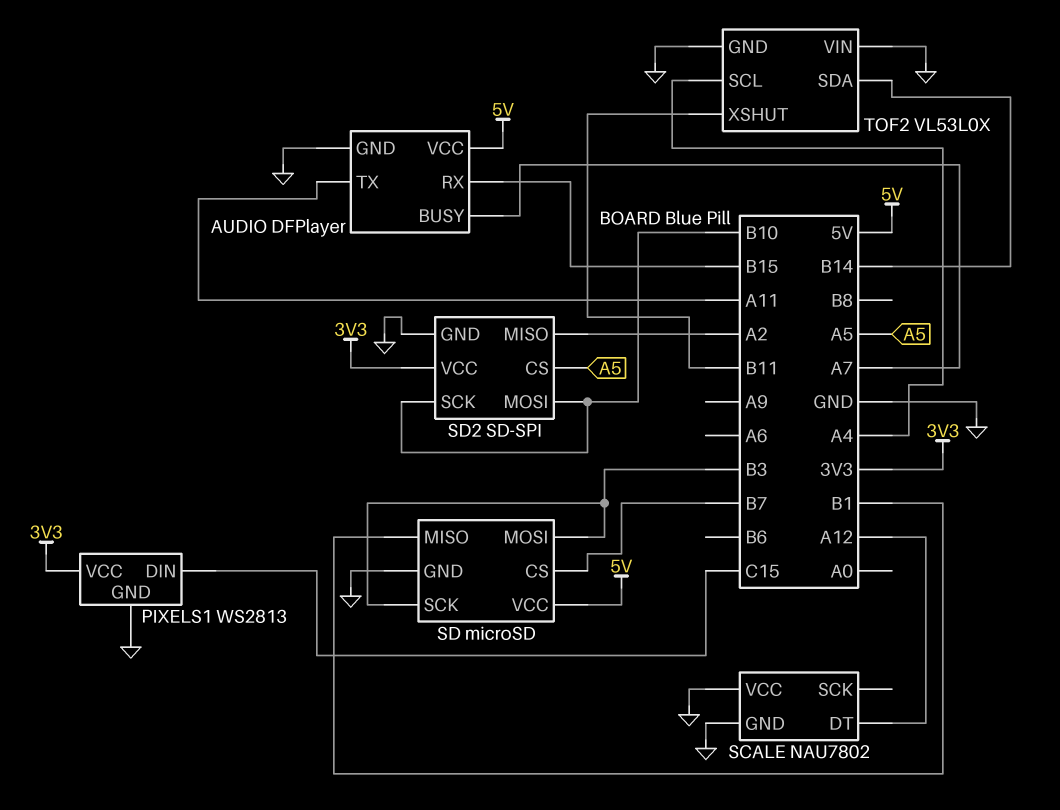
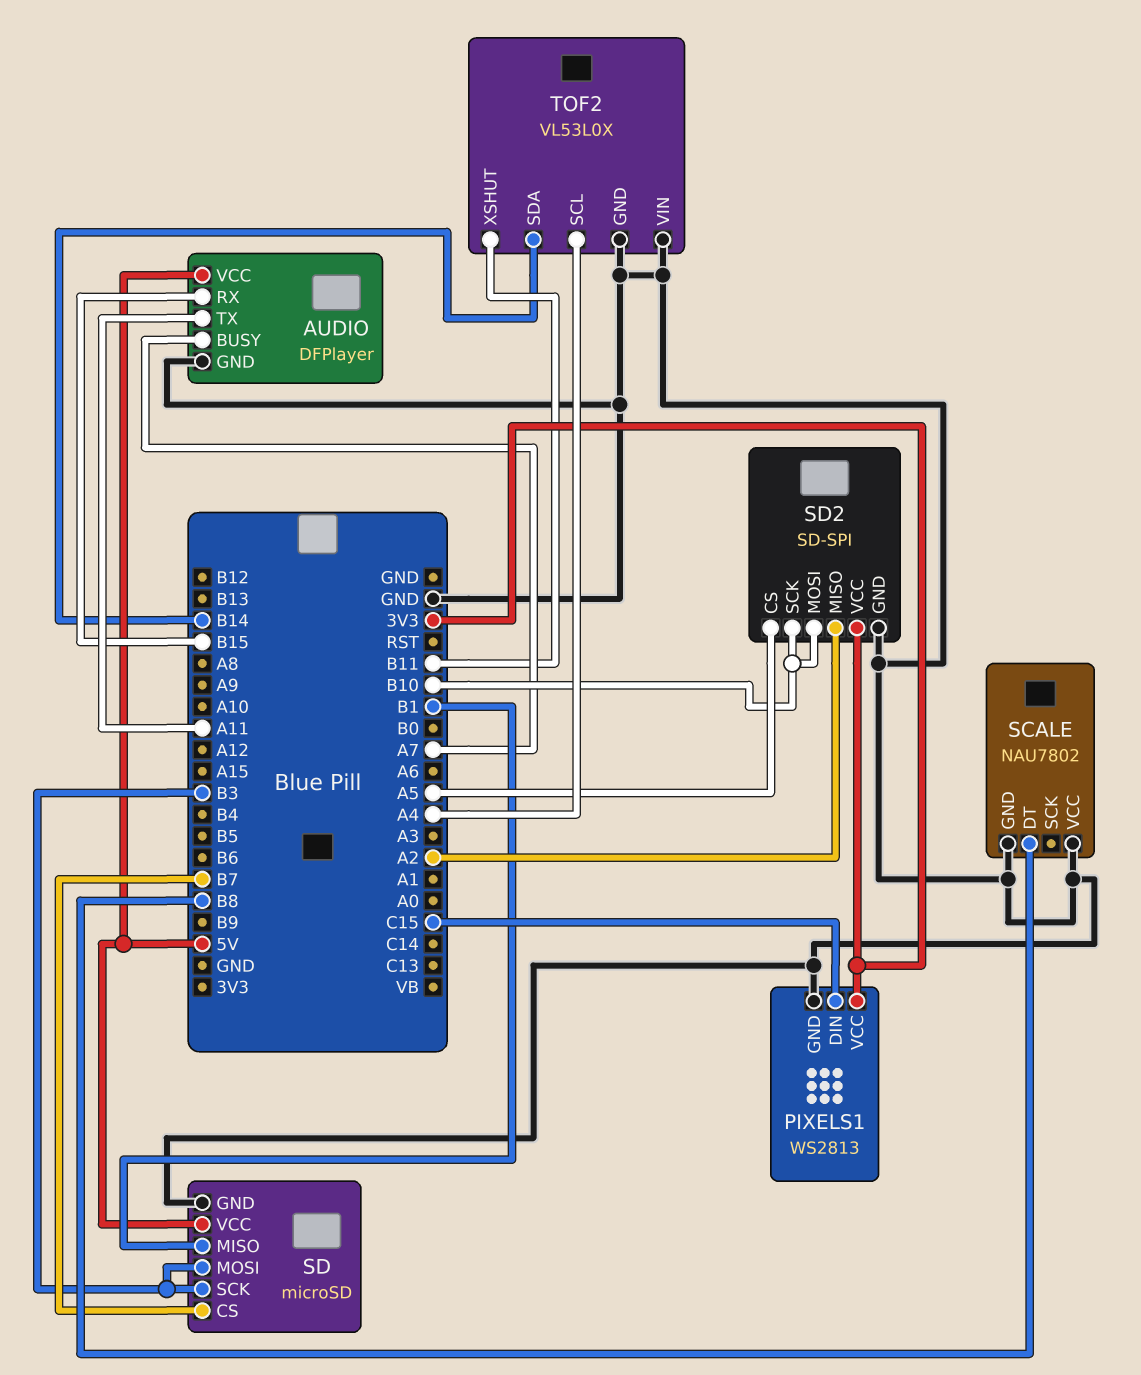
SCALE pin DT: A12 -> B8

